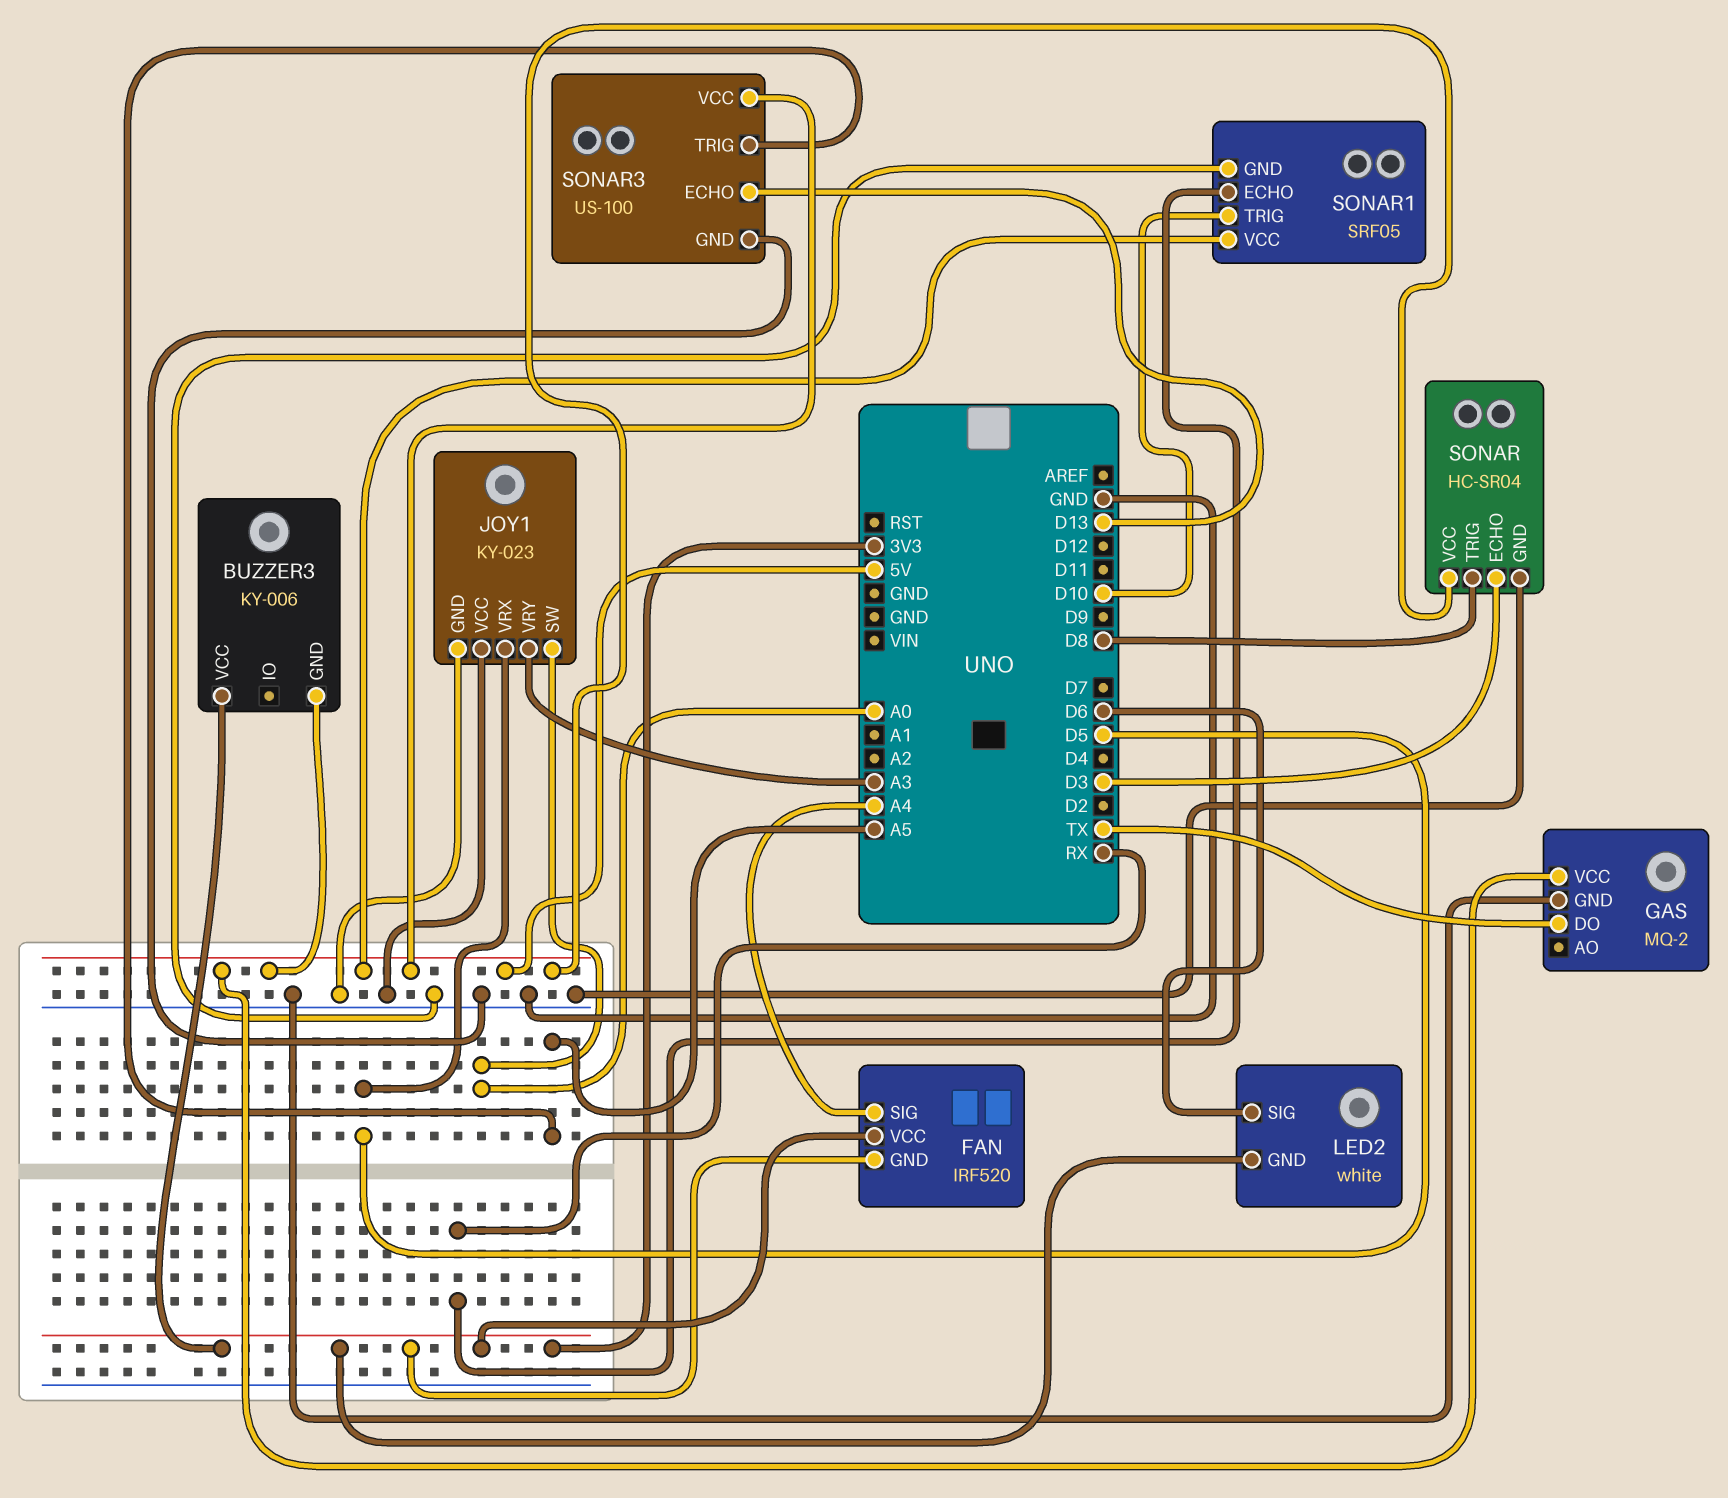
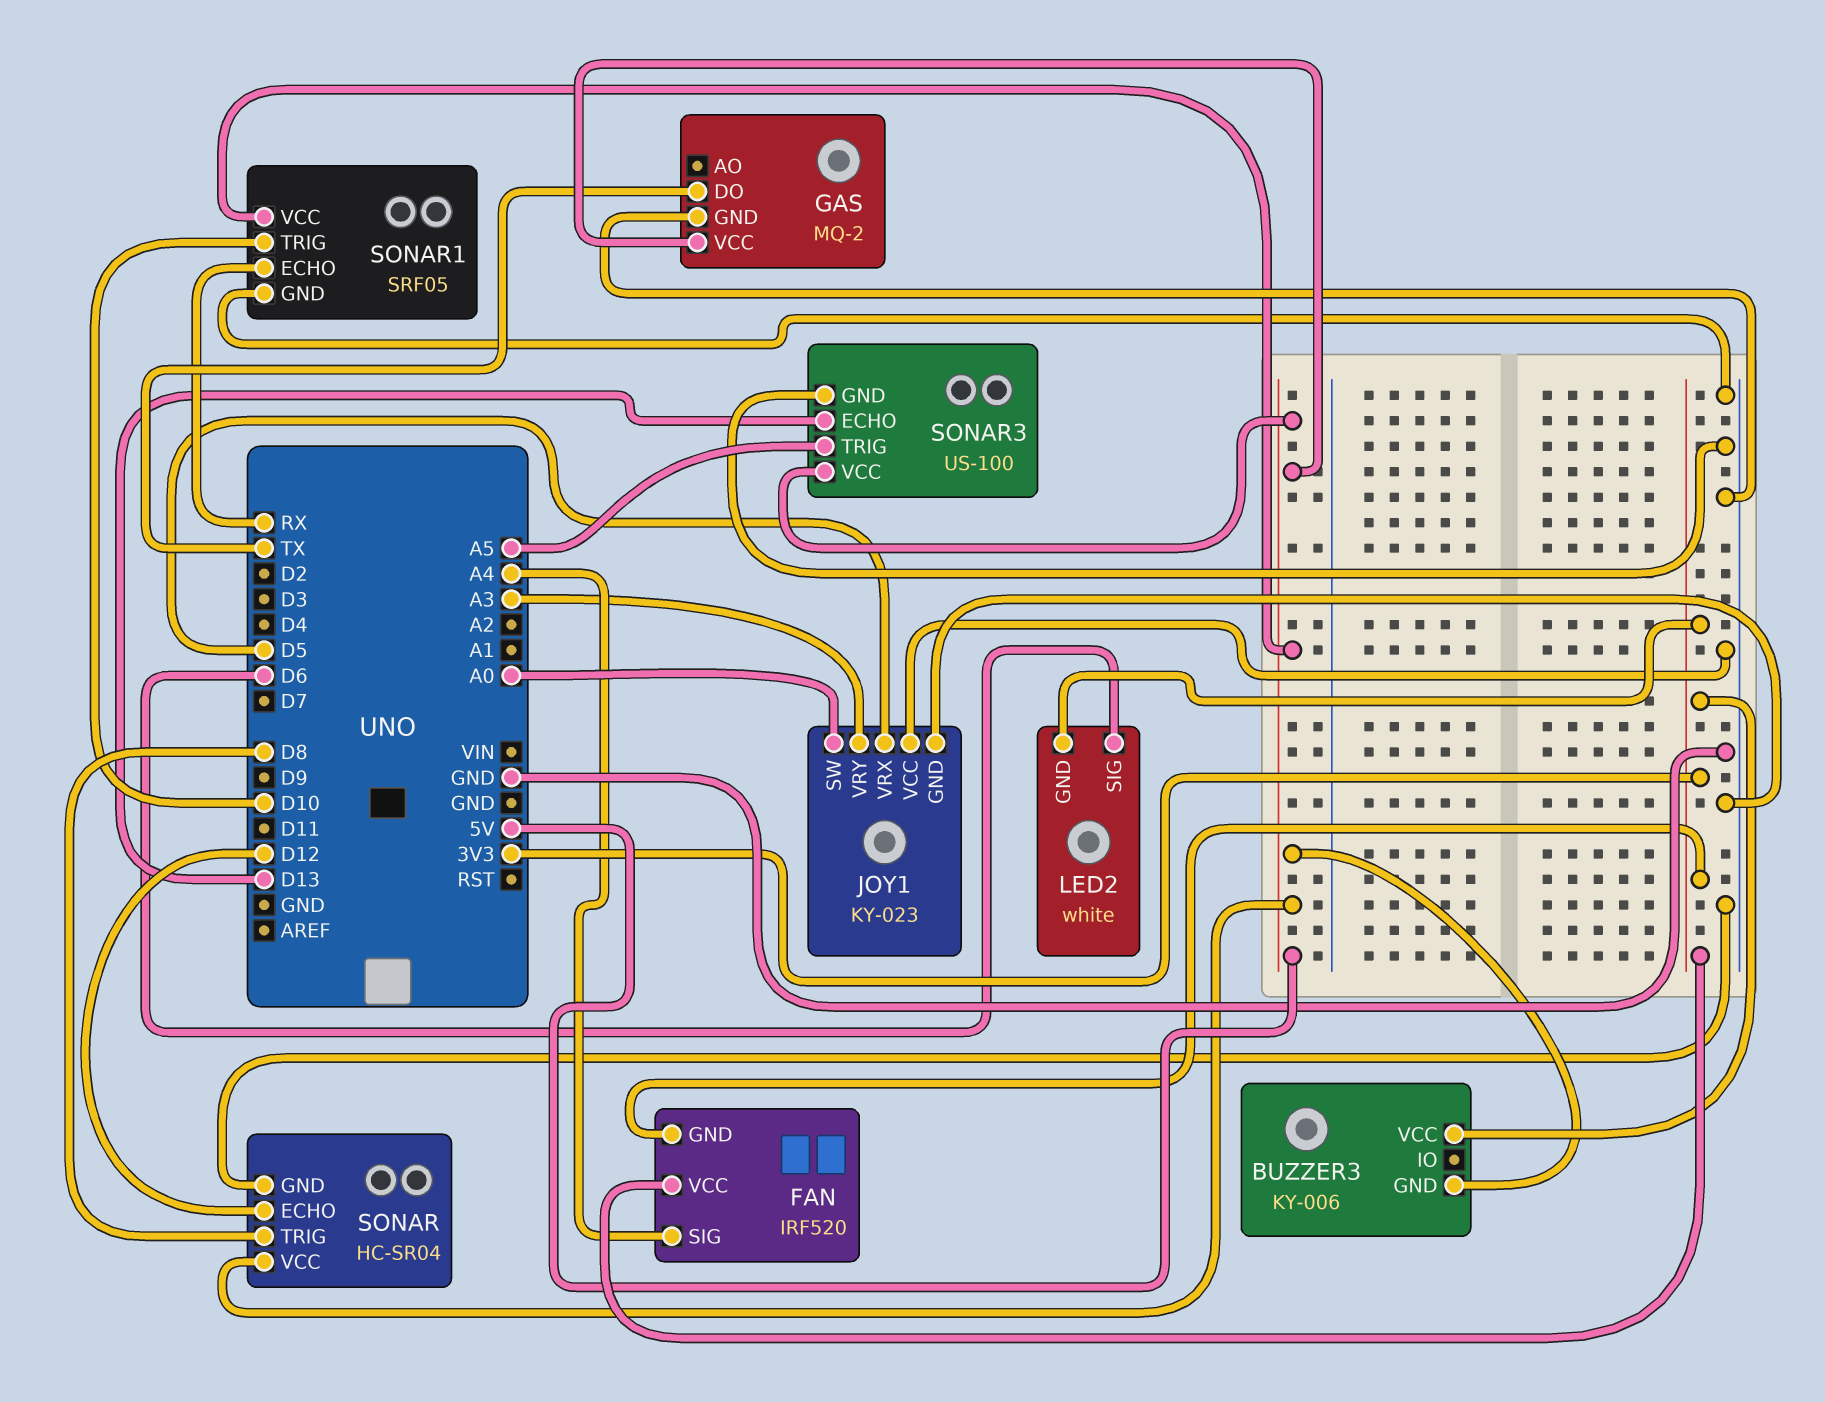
SONAR pin ECHO: D3 -> D12

